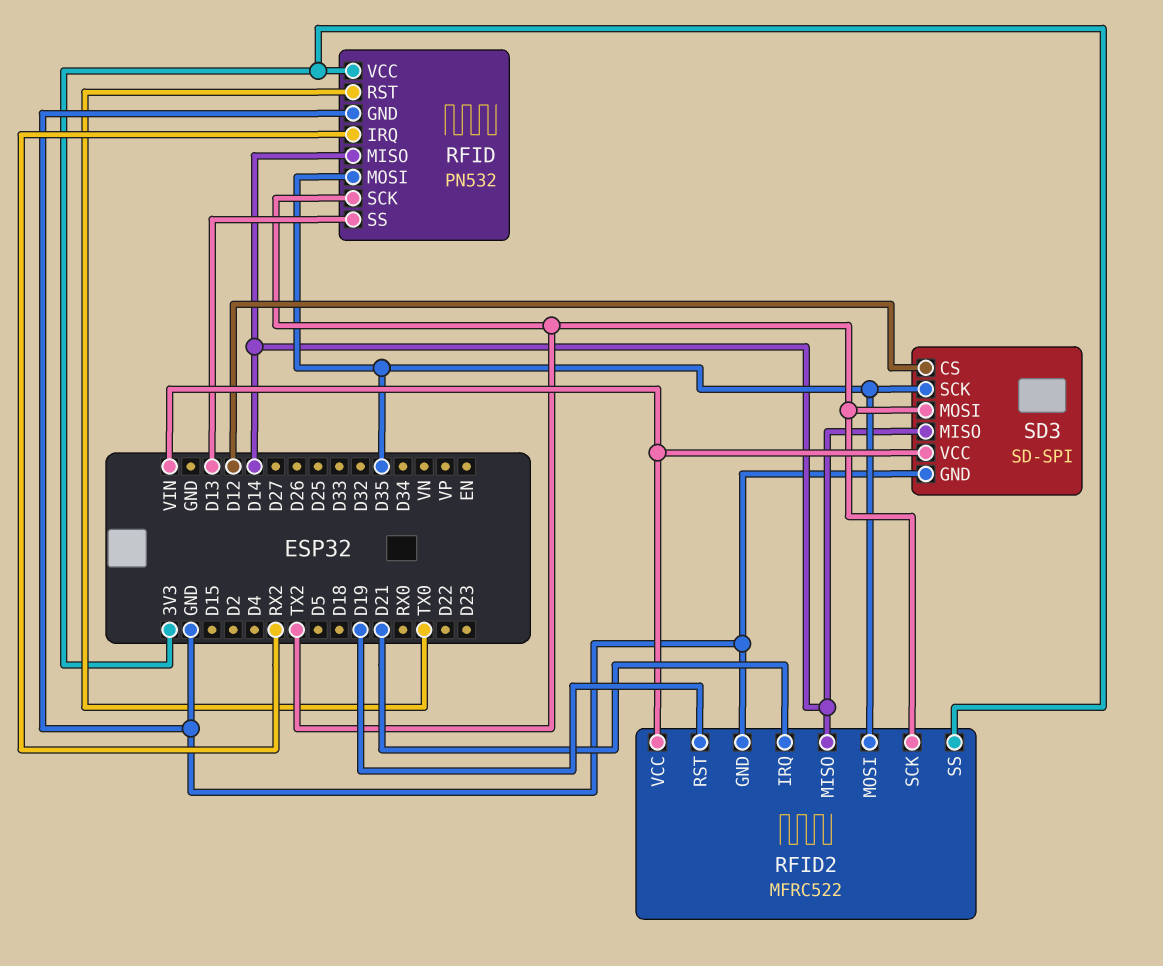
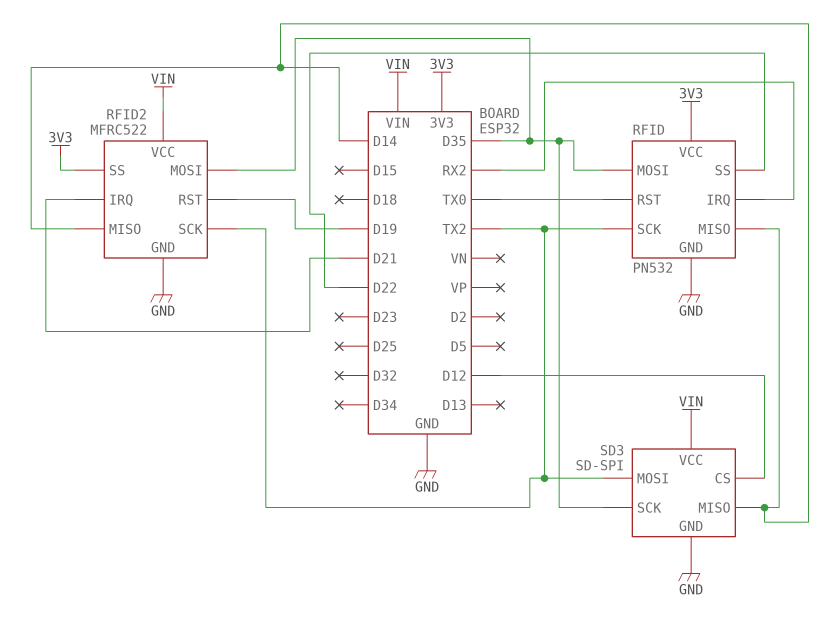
RFID pin SS: D13 -> D22

